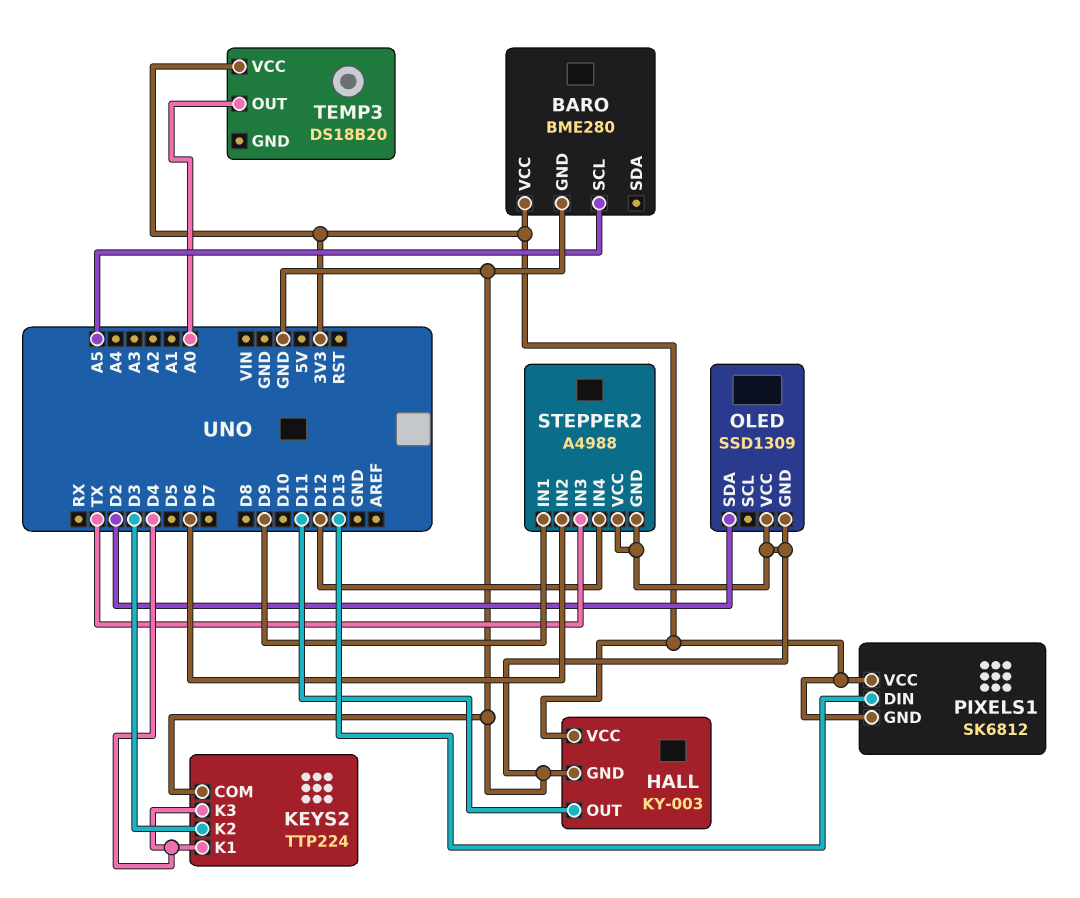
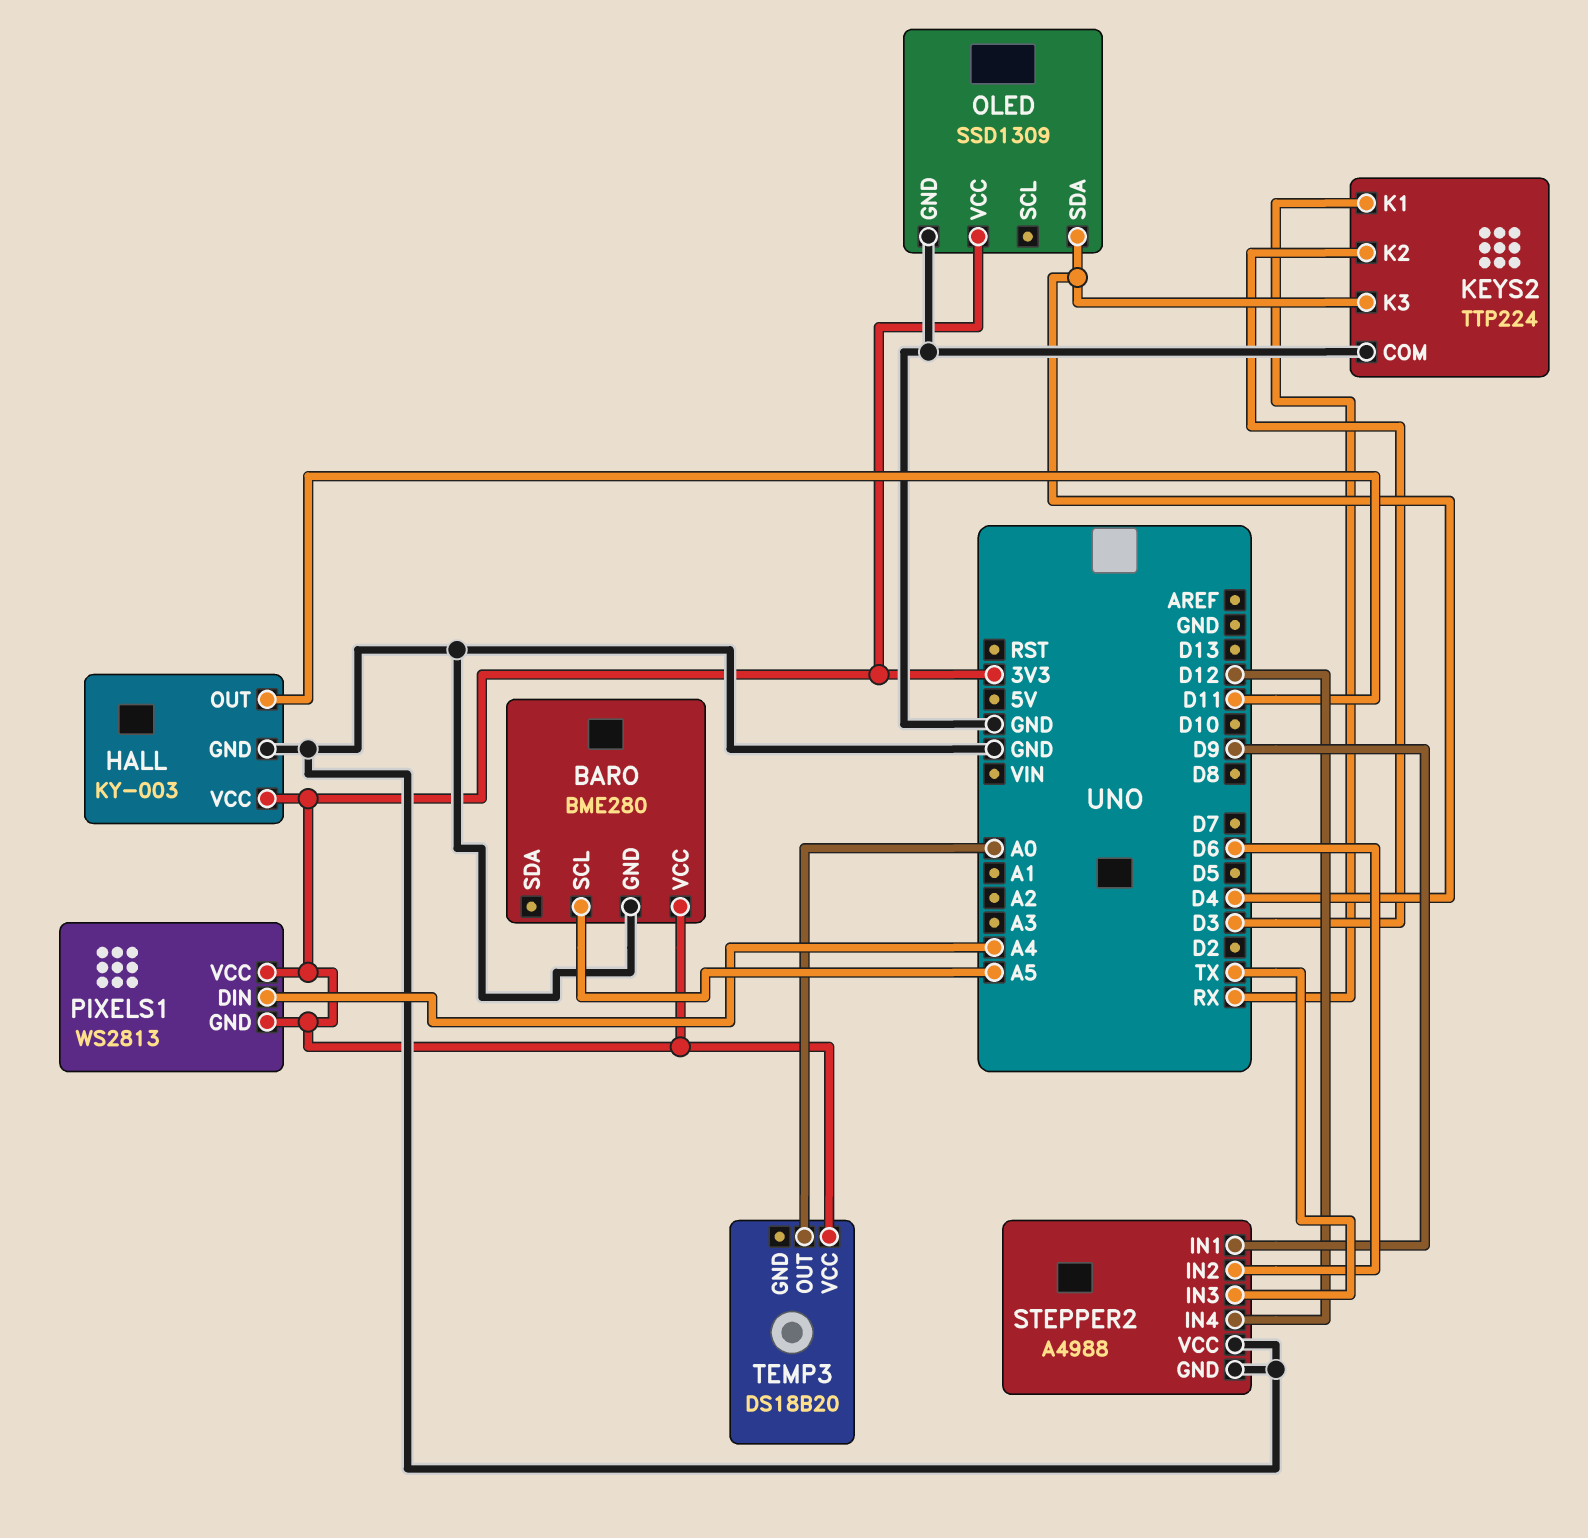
KEYS2 pin K1: D4 -> RX
OLED pin SDA: D2 -> D4
OLED pin VCC: GND -> 3V3
PIXELS1: SK6812 -> WS2813
PIXELS1 pin DIN: D13 -> A4

